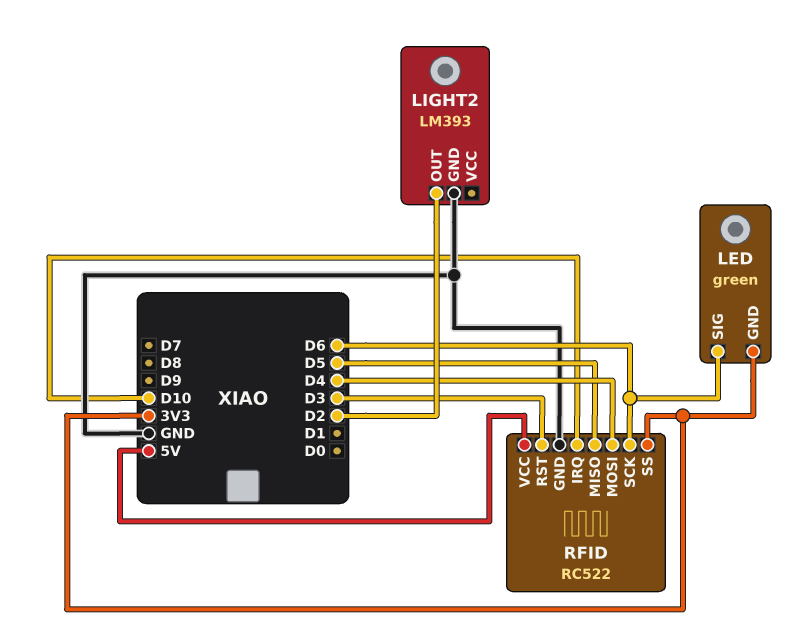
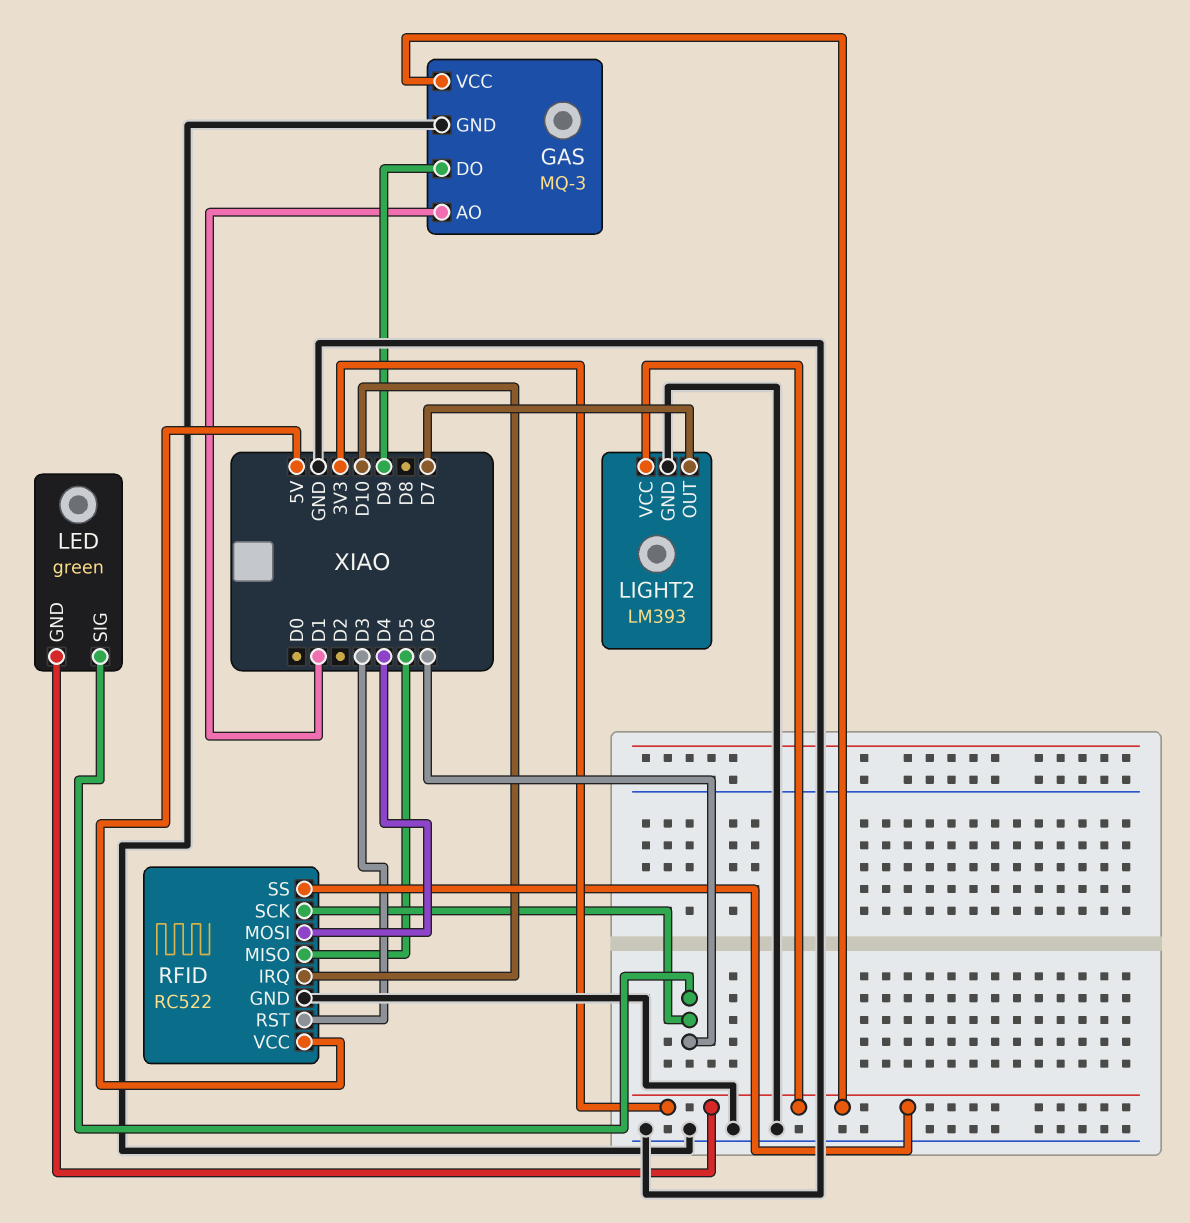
GAS: none -> MQ-3
GAS pin AO: none -> D1
GAS pin DO: none -> D9
GAS pin GND: none -> GND
GAS pin VCC: none -> 3V3
LIGHT2 pin OUT: D2 -> D7
LIGHT2 pin VCC: none -> 3V3

